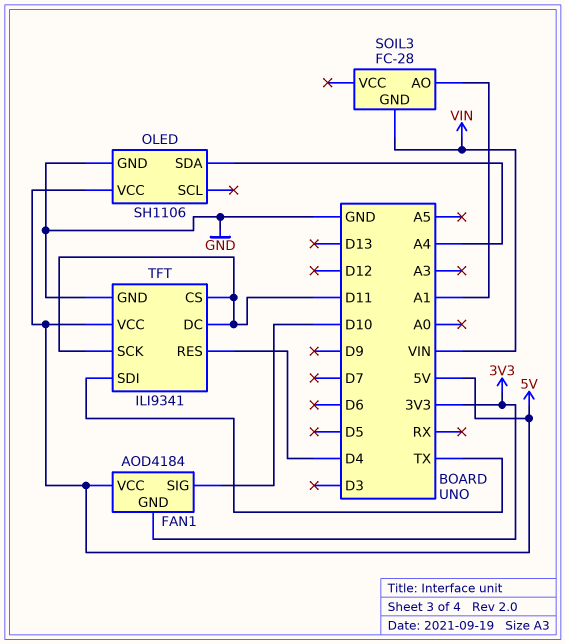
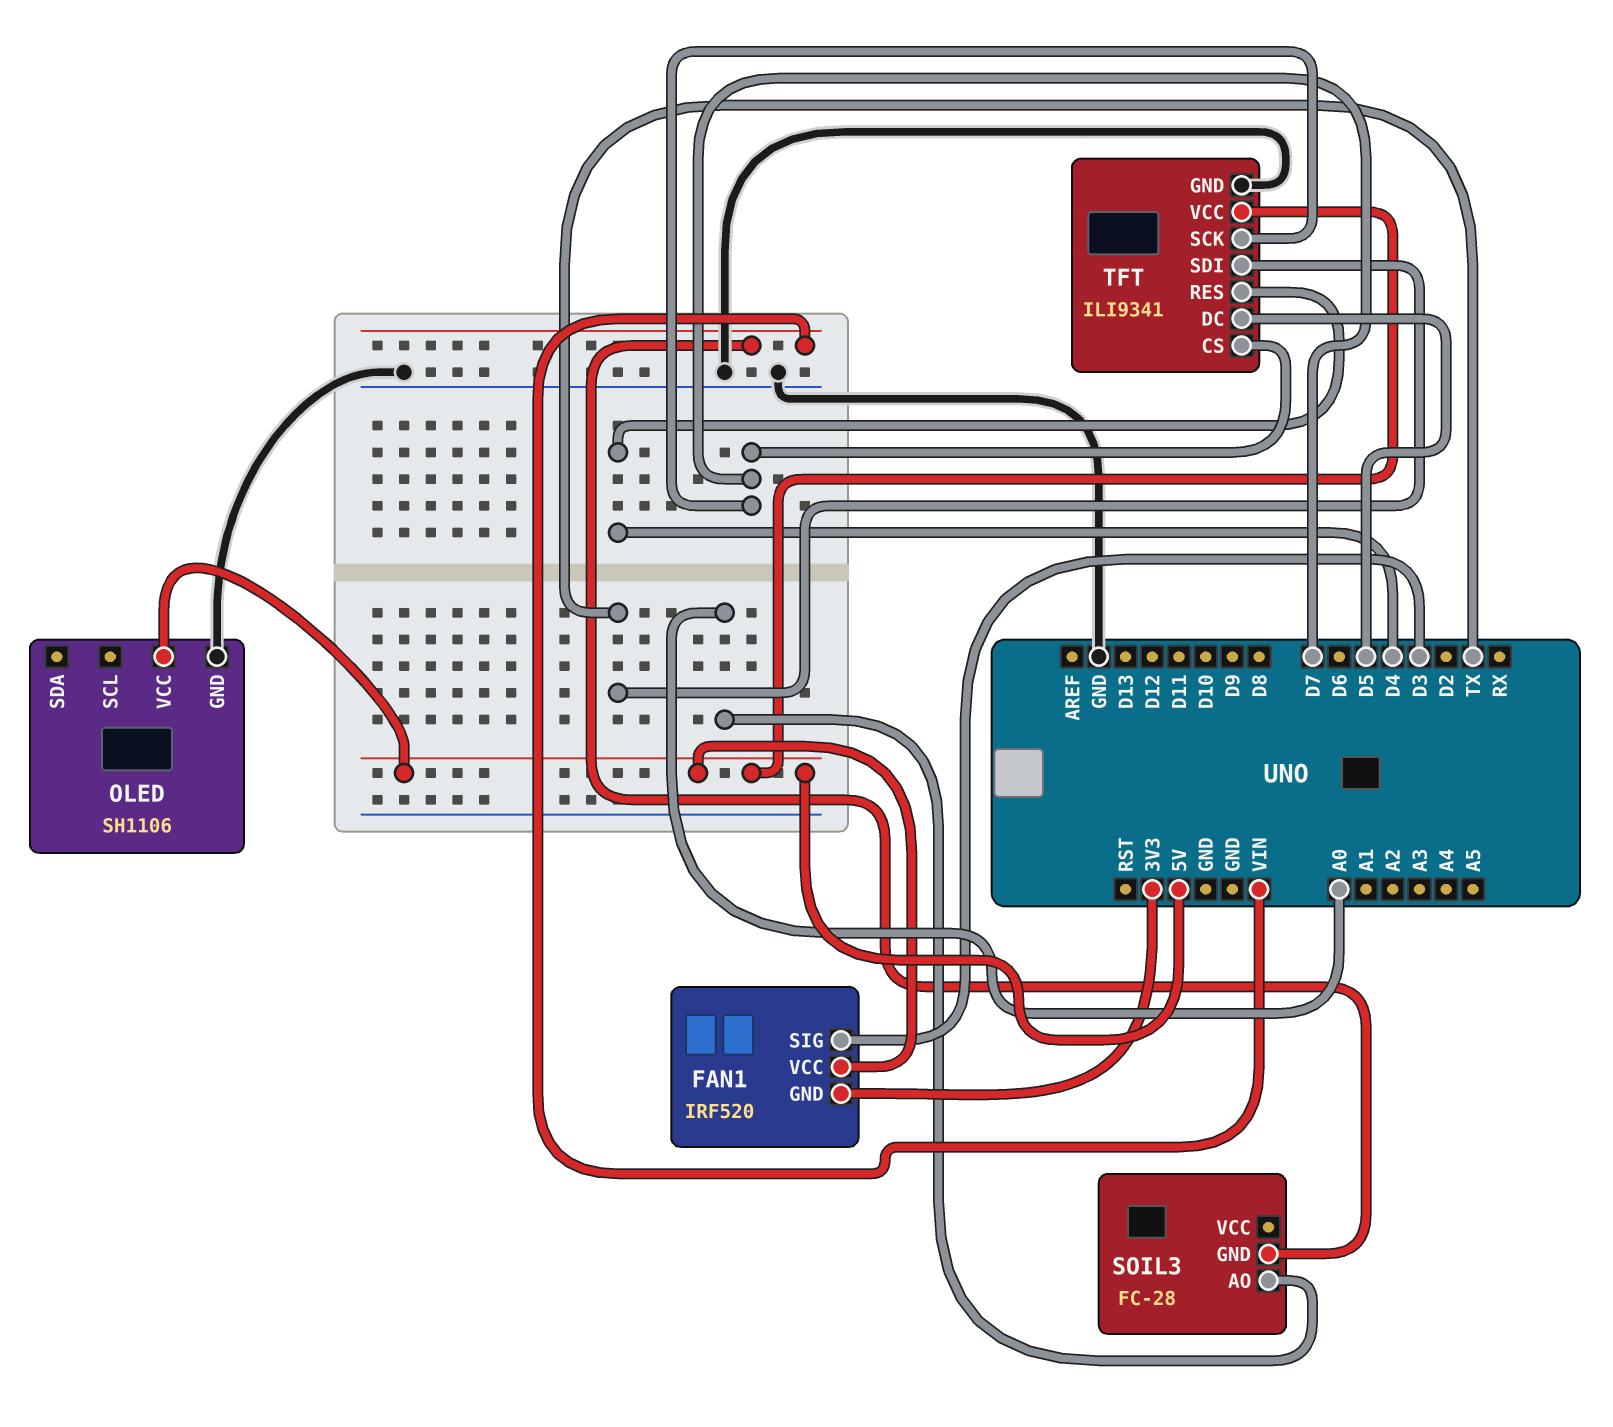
FAN1: AOD4184 -> IRF520
FAN1 pin SIG: D10 -> D3
OLED pin SDA: A4 -> none
SOIL3 pin AO: A1 -> A0
TFT pin CS: D11 -> D7
TFT pin DC: D11 -> D5
TFT pin SCK: D11 -> D7

